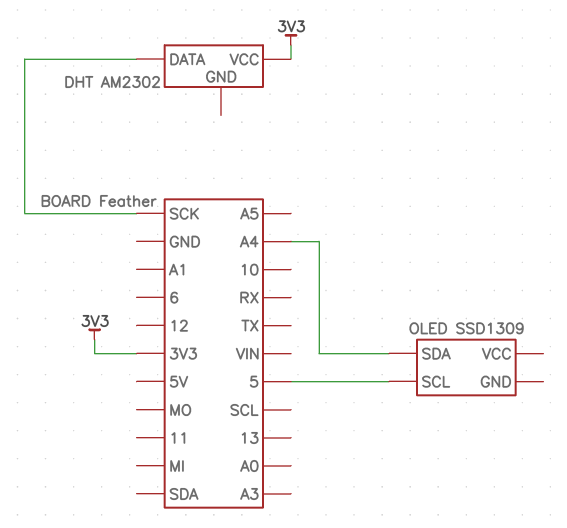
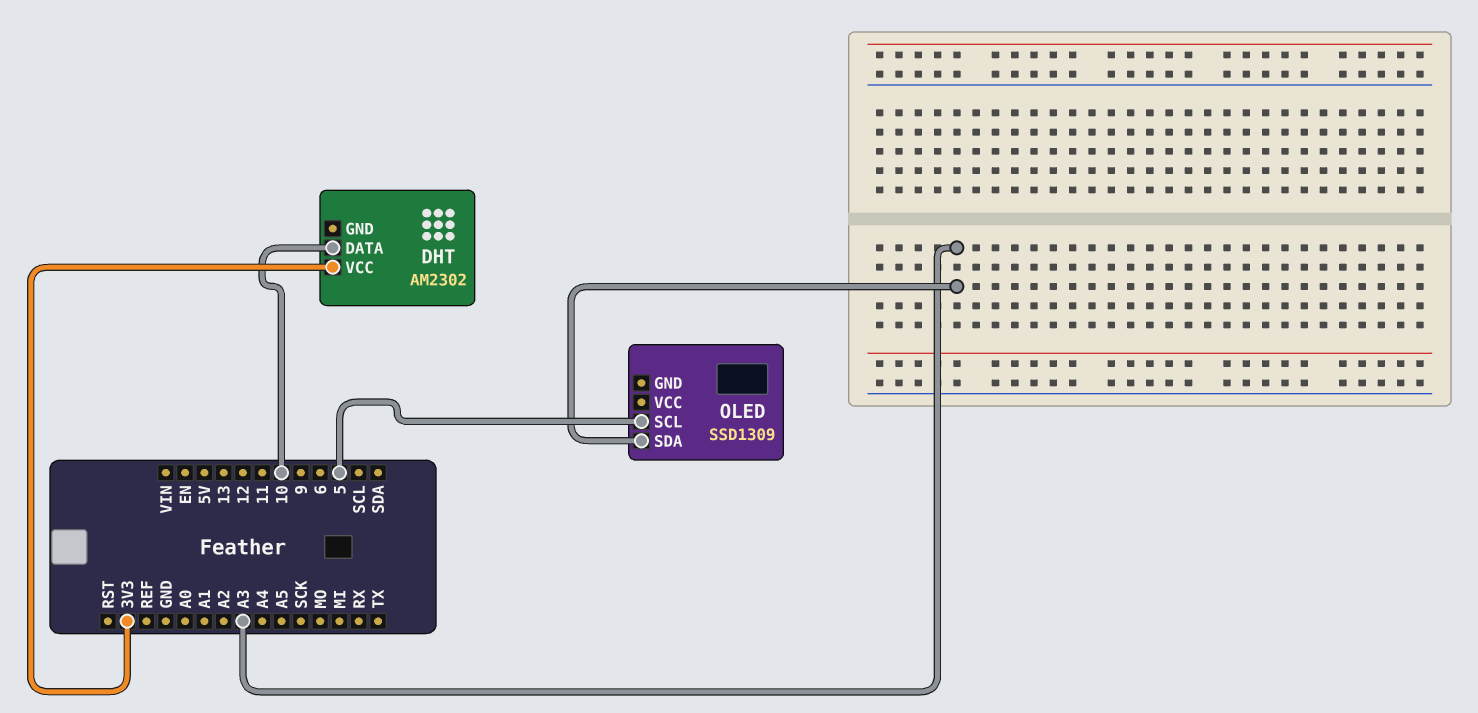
DHT pin DATA: SCK -> 10
OLED pin SDA: A4 -> A3

